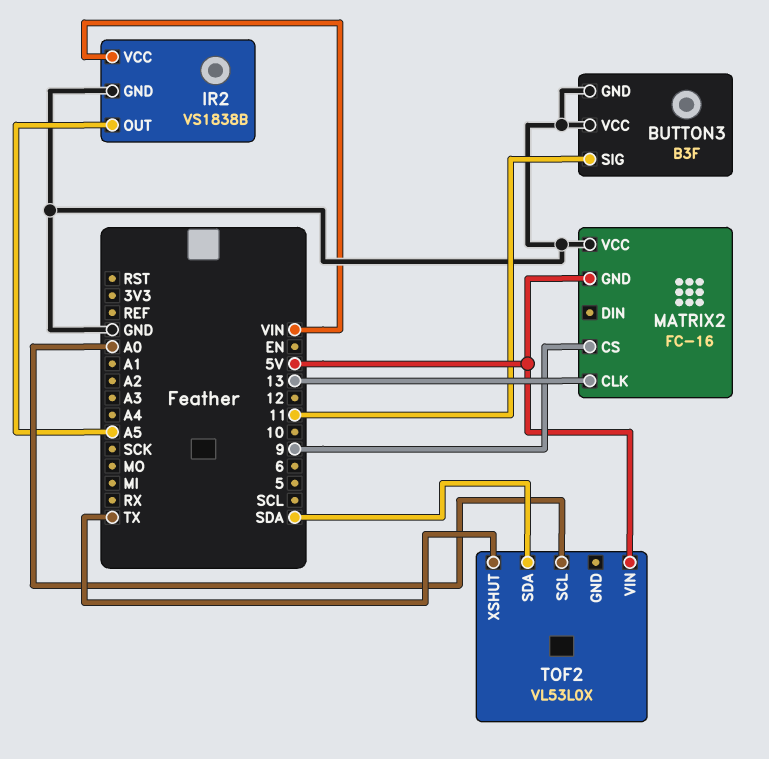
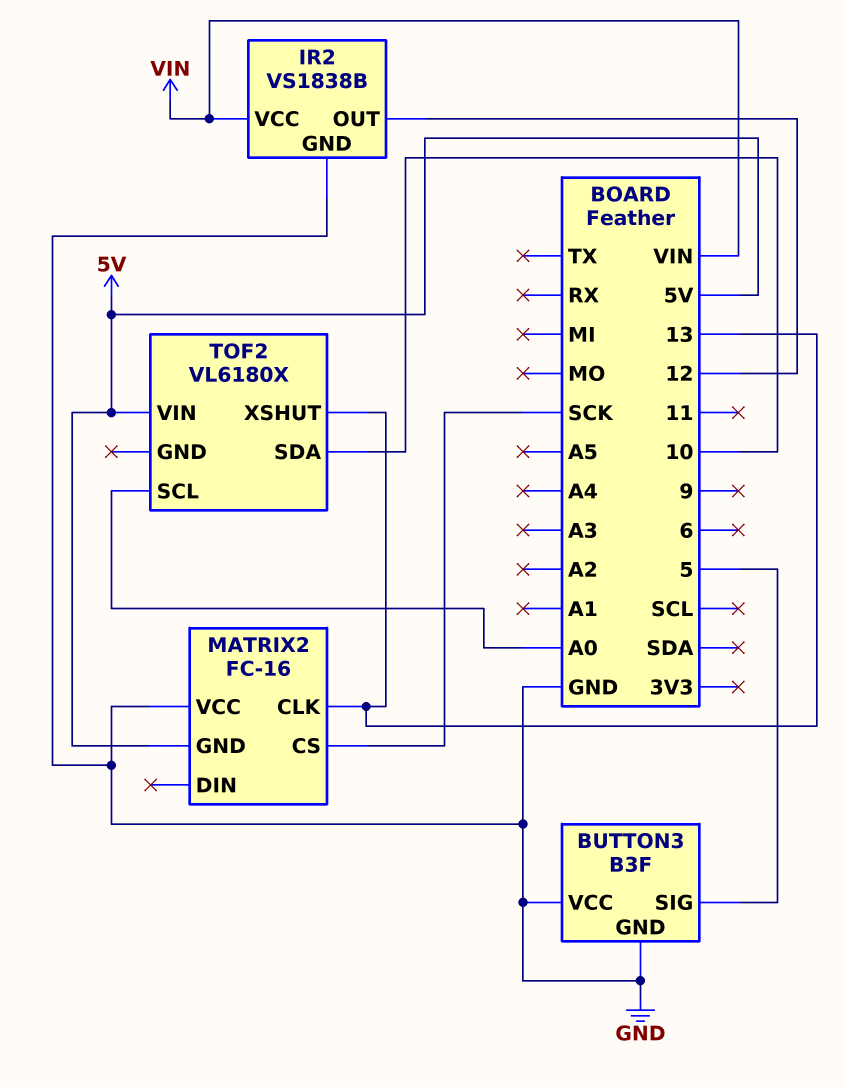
BUTTON3 pin SIG: 11 -> 5
IR2 pin OUT: A5 -> 12
MATRIX2 pin CS: 9 -> SCK
TOF2: VL53L0X -> VL6180X
TOF2 pin SDA: SDA -> 10
TOF2 pin XSHUT: TX -> 13

